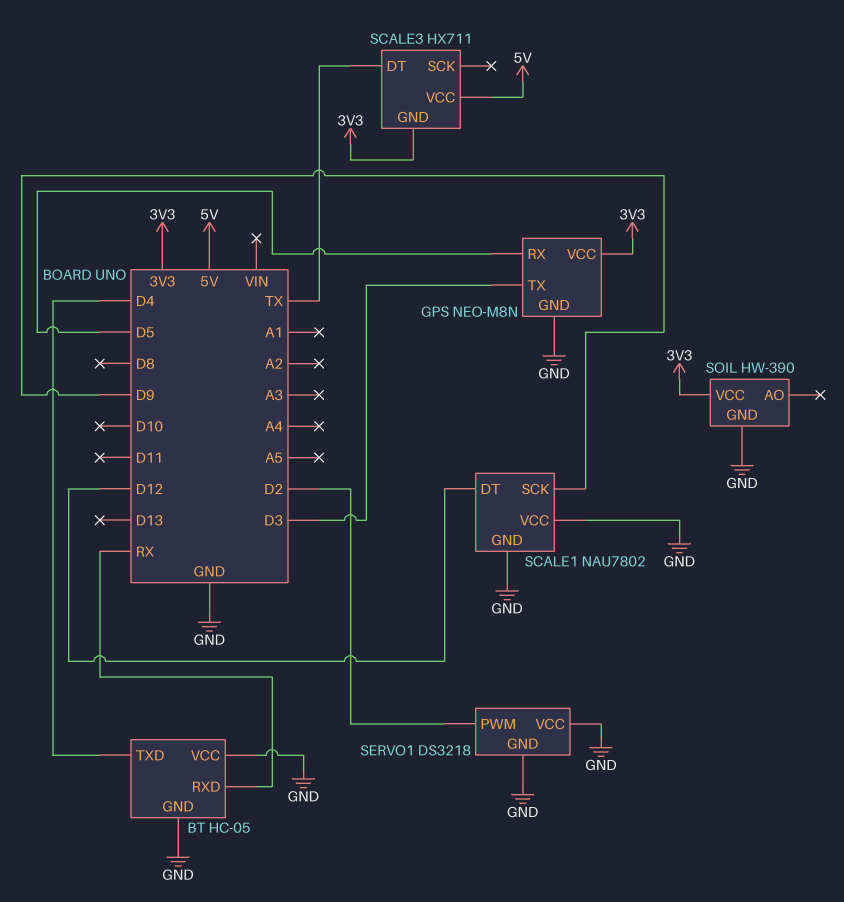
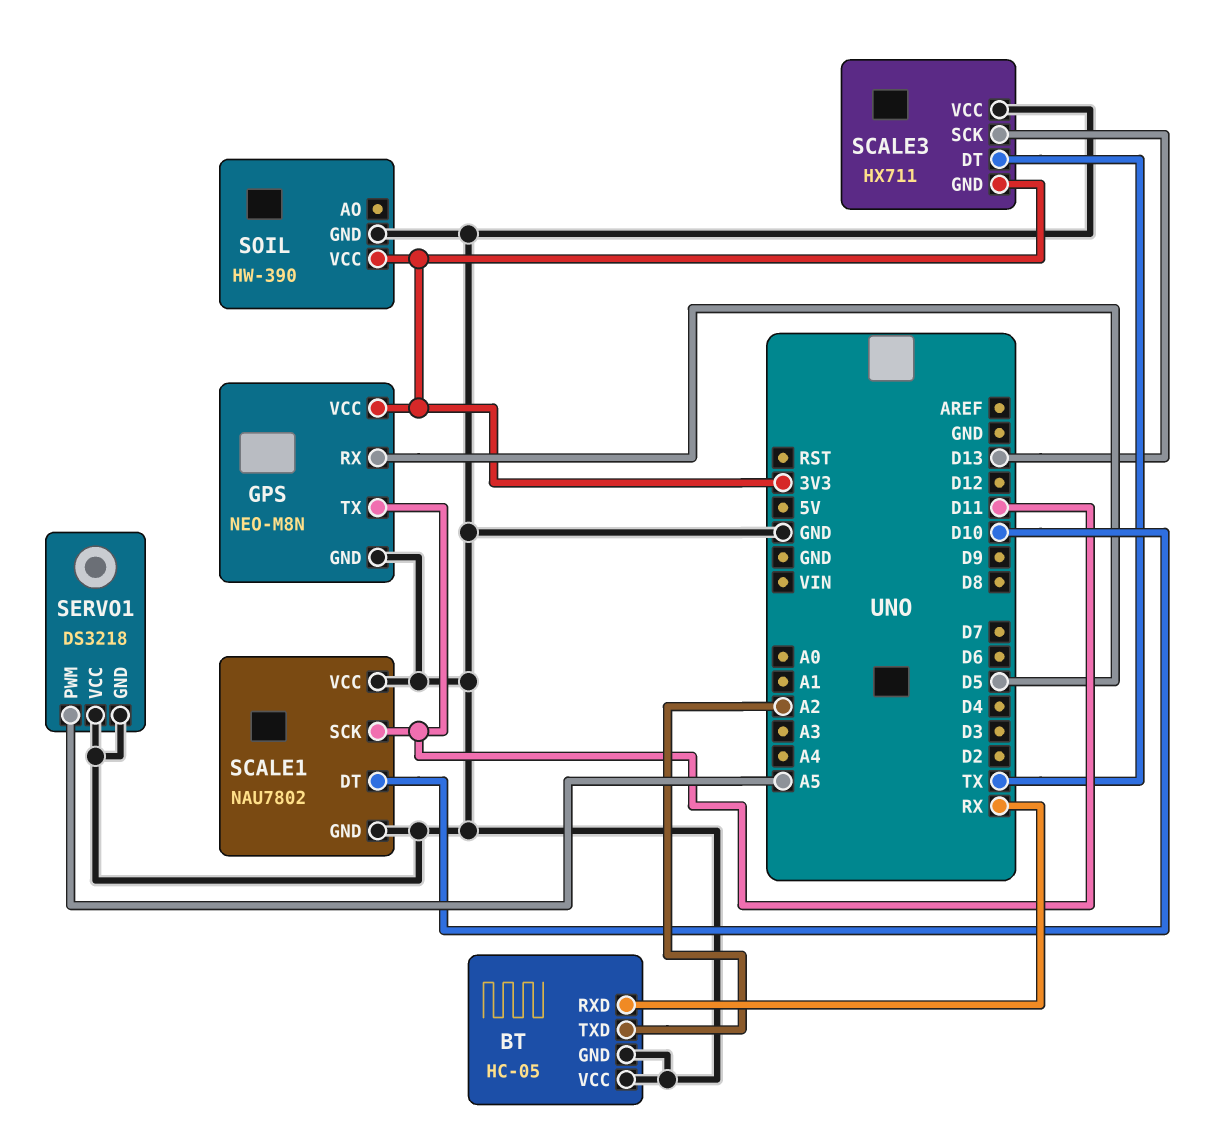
BT pin TXD: D4 -> A2
GPS pin TX: D3 -> D11
SCALE1 pin DT: D12 -> D10
SCALE1 pin SCK: D9 -> D11
SCALE3 pin SCK: none -> D13
SCALE3 pin VCC: 5V -> GND
SERVO1 pin PWM: D2 -> A5

